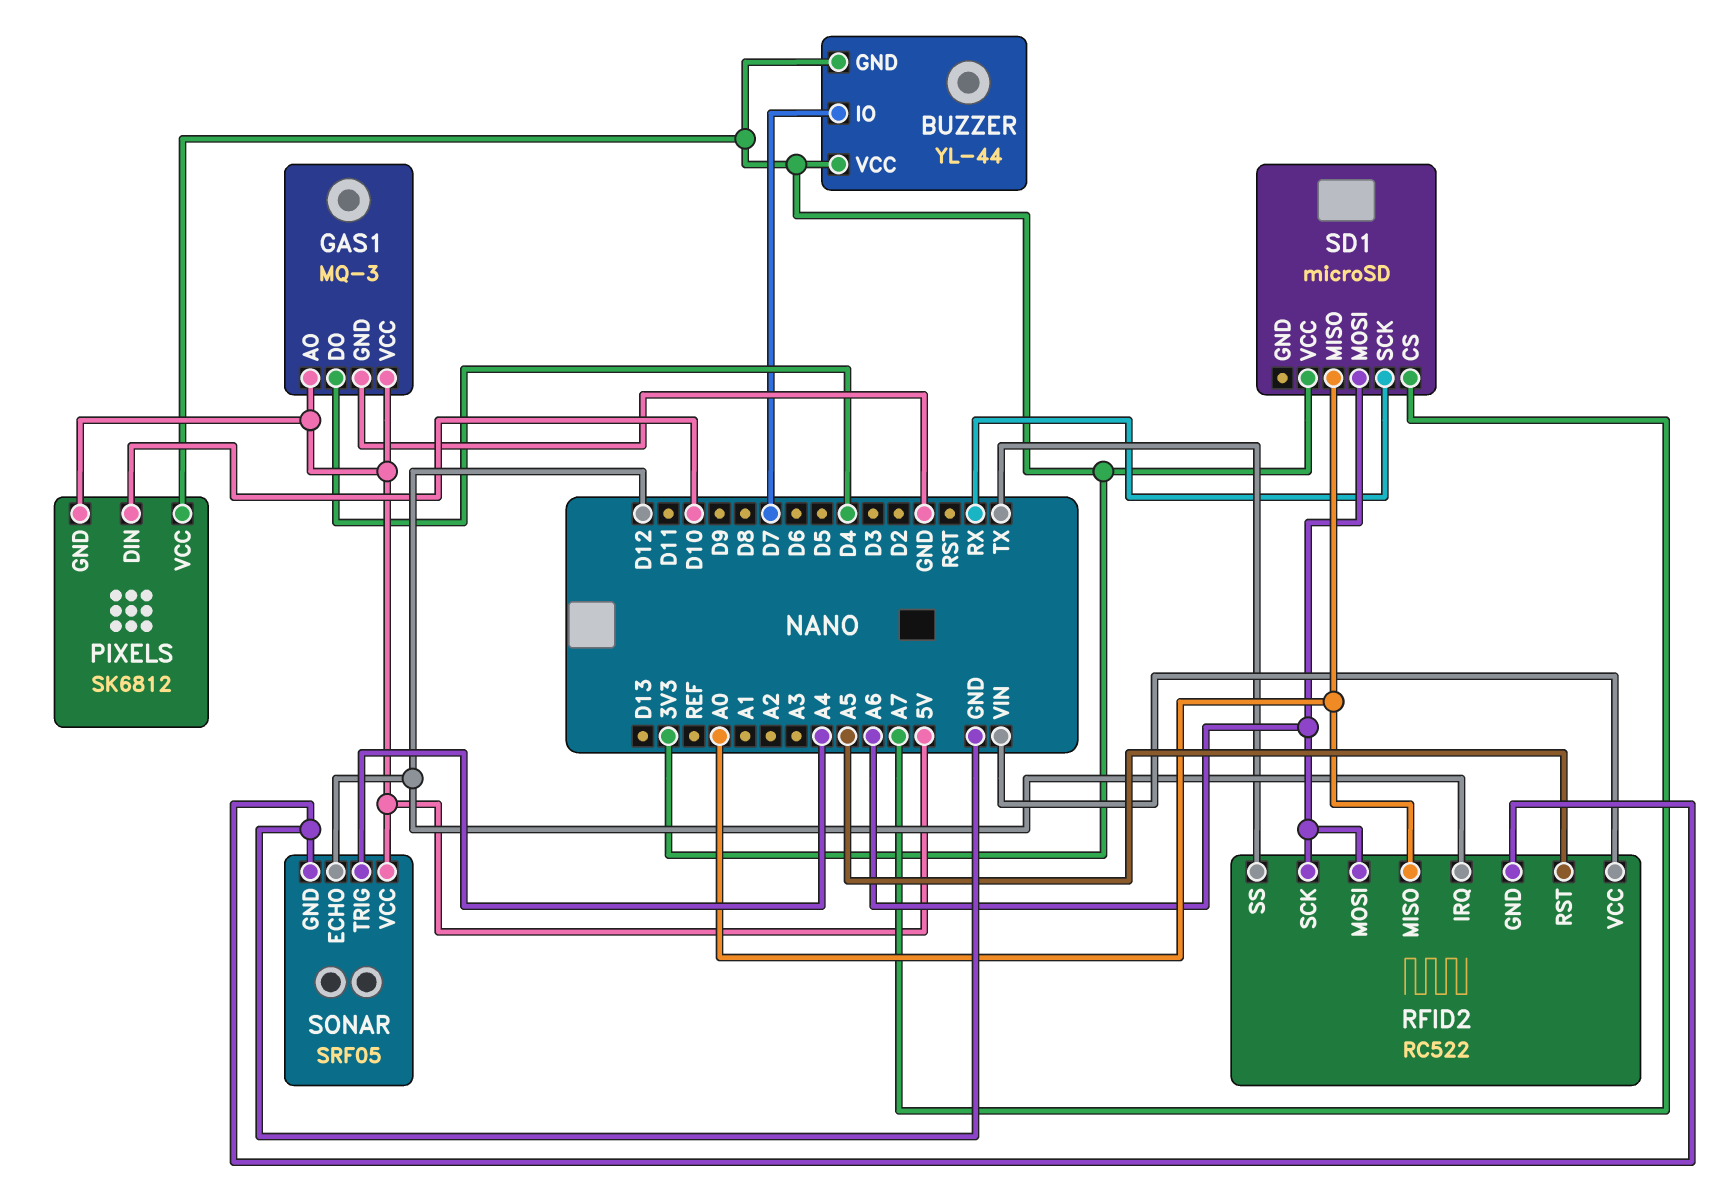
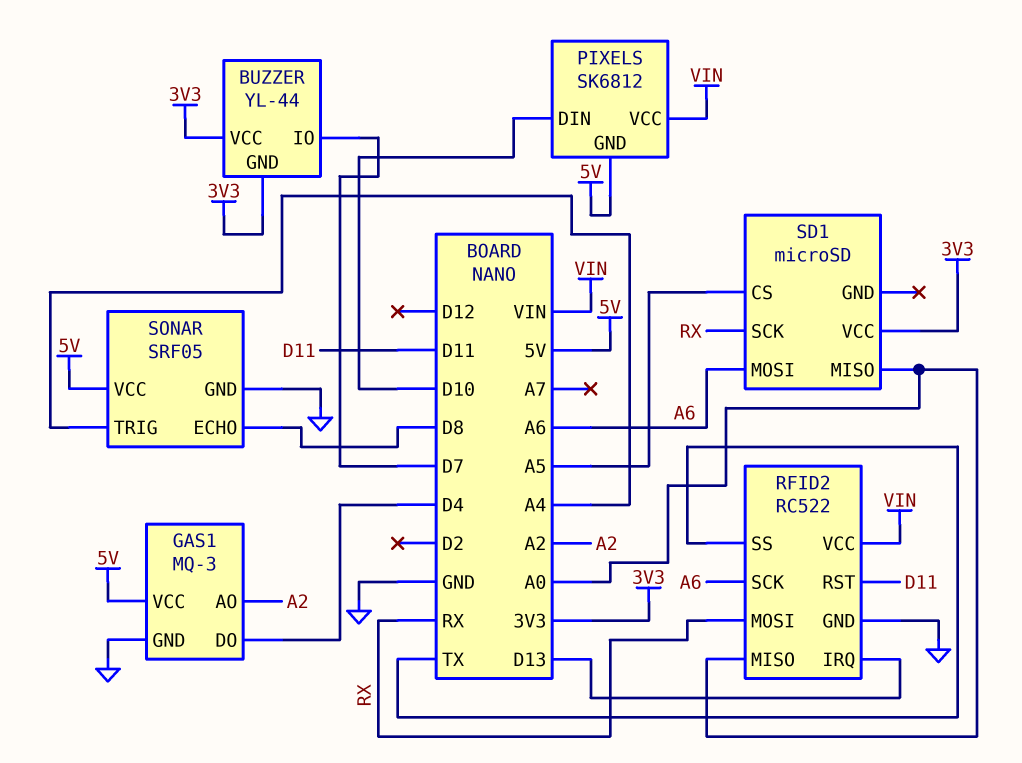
GAS1 pin AO: 5V -> A2
PIXELS pin VCC: 3V3 -> VIN
RFID2 pin IRQ: D12 -> D13
RFID2 pin MOSI: A6 -> RX
RFID2 pin RST: A5 -> D11
SD1 pin CS: A7 -> A5
SONAR pin ECHO: D12 -> D8

